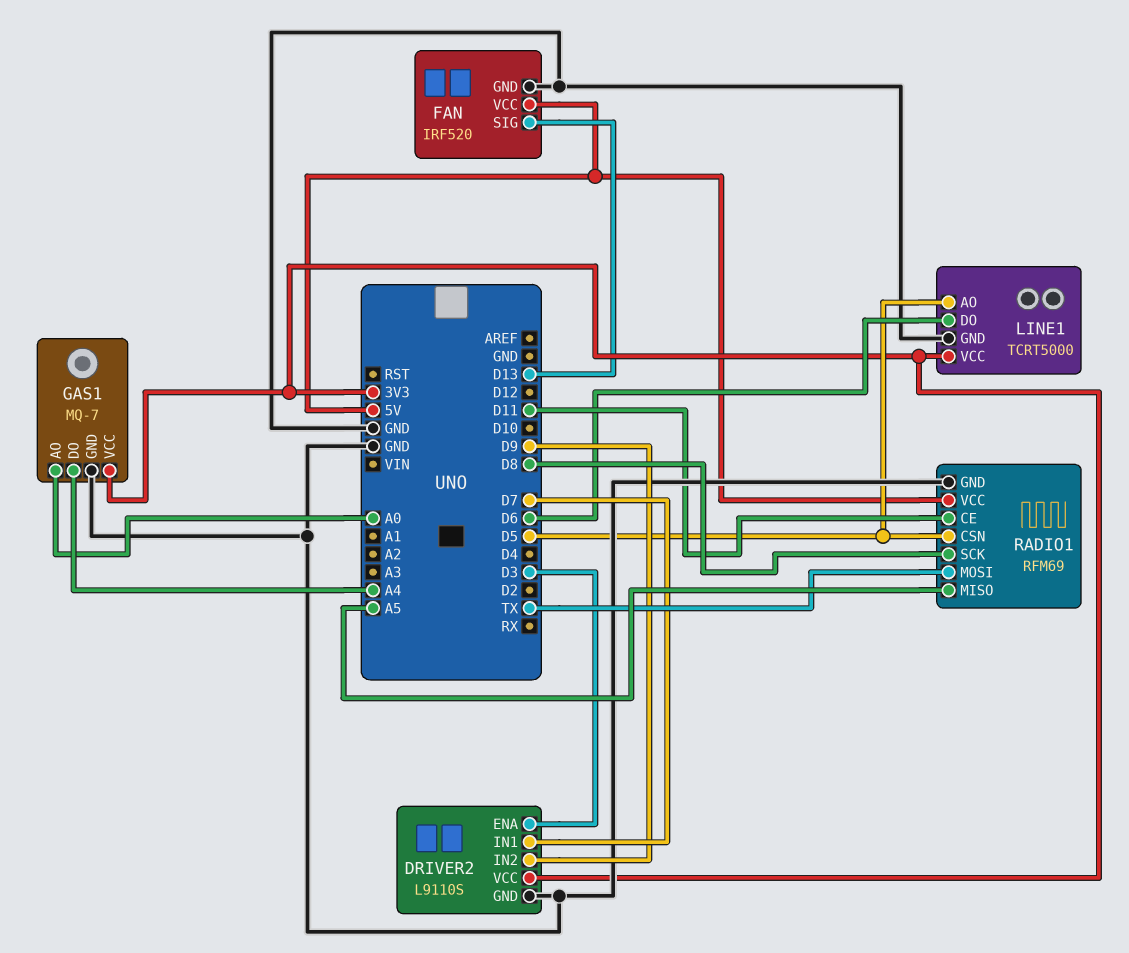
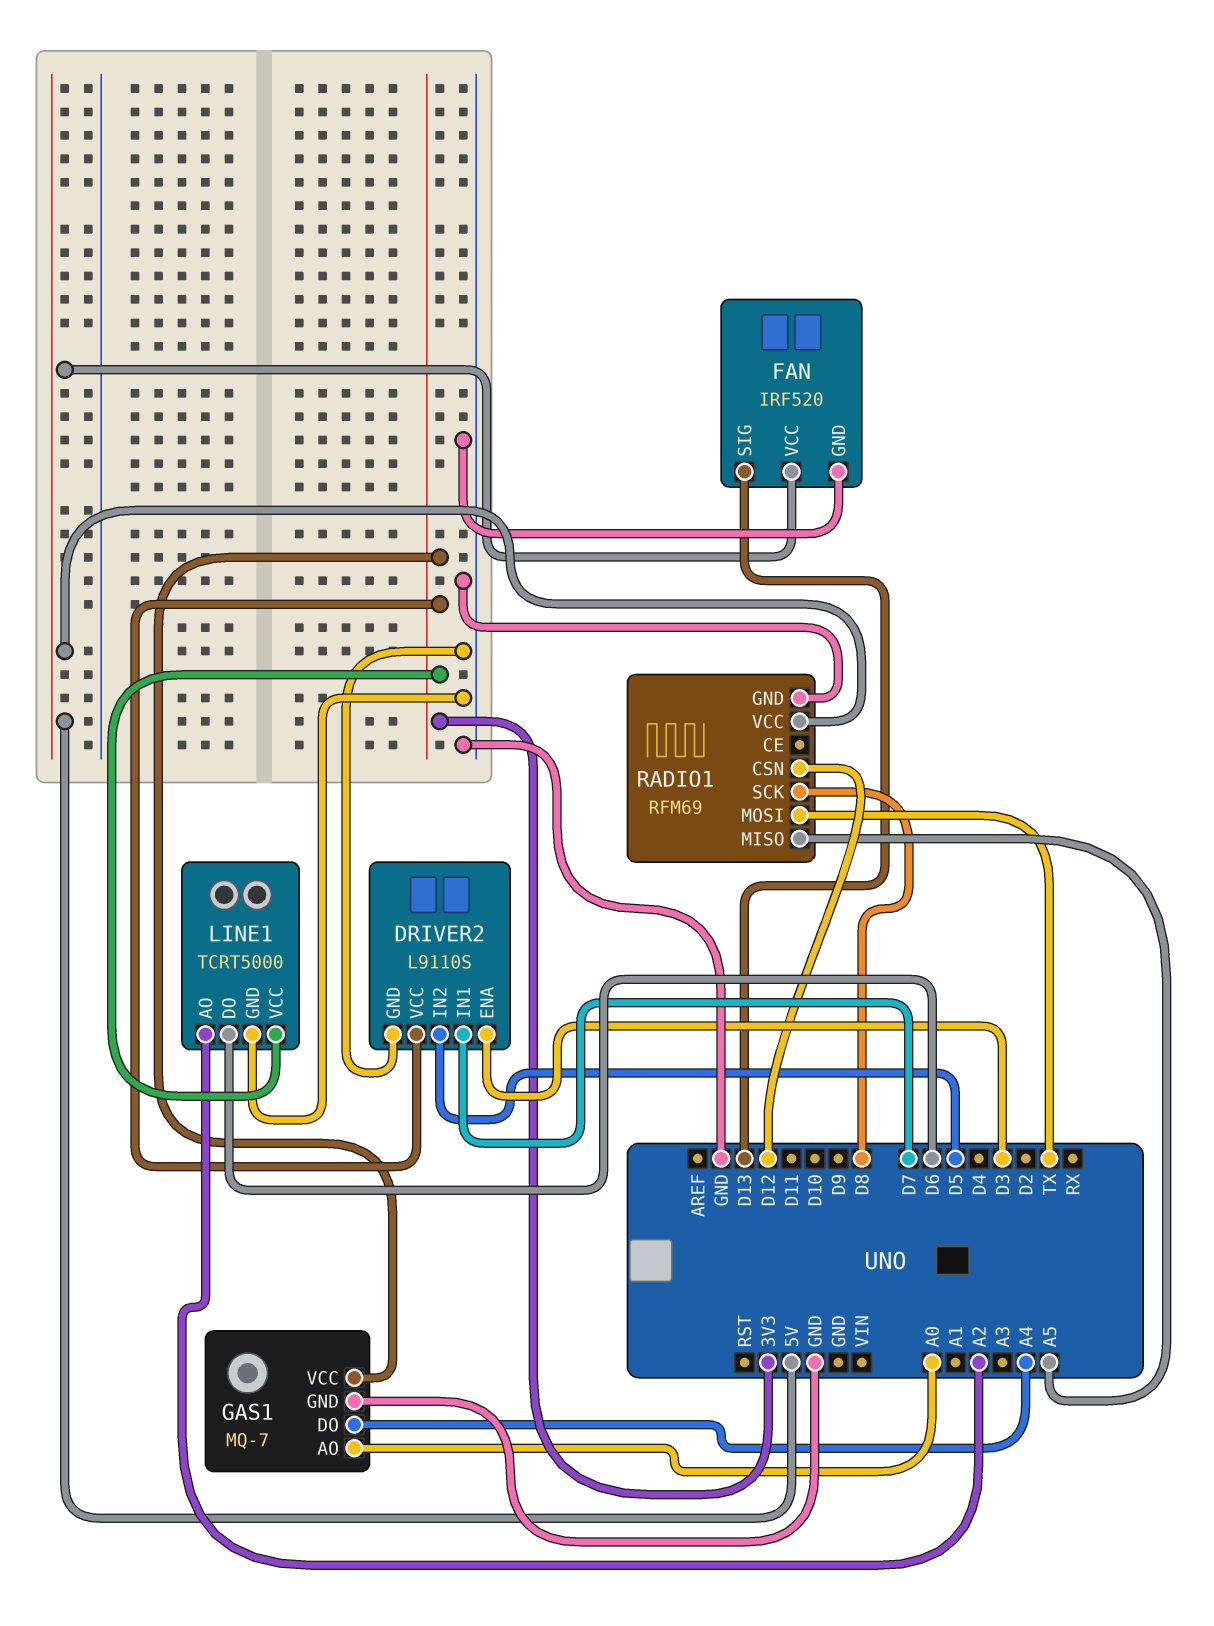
DRIVER2 pin IN2: D9 -> D5
LINE1 pin AO: D5 -> A2
RADIO1 pin CE: D11 -> none
RADIO1 pin CSN: D5 -> D12

